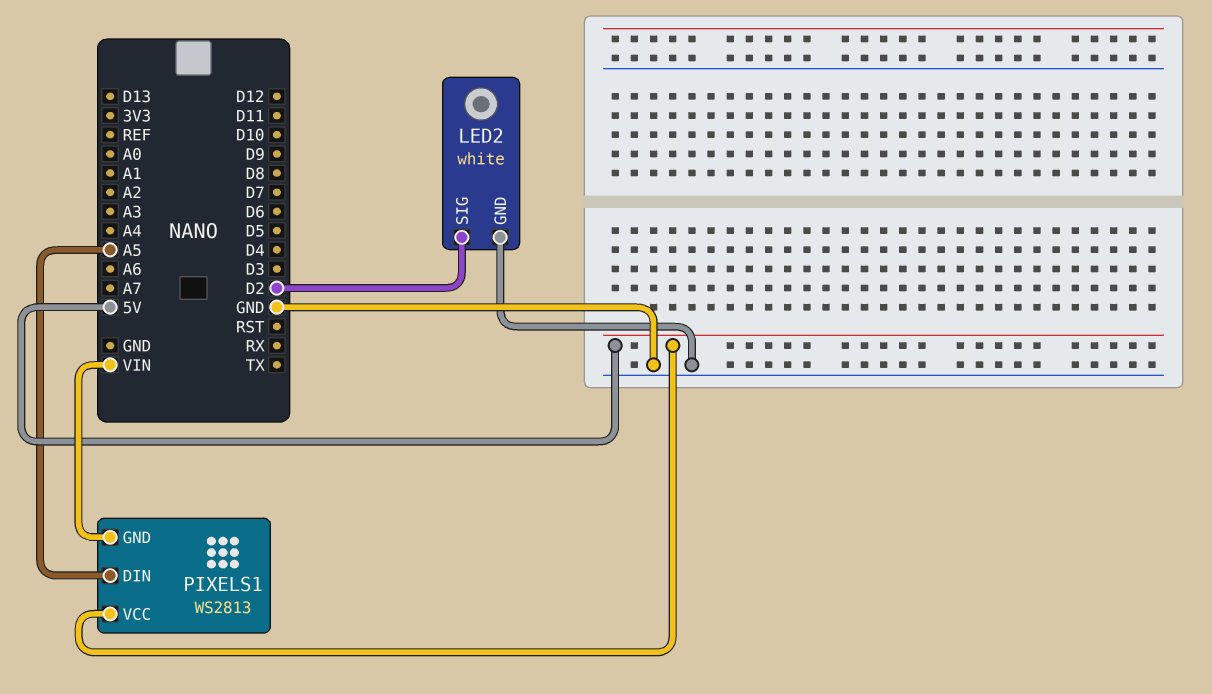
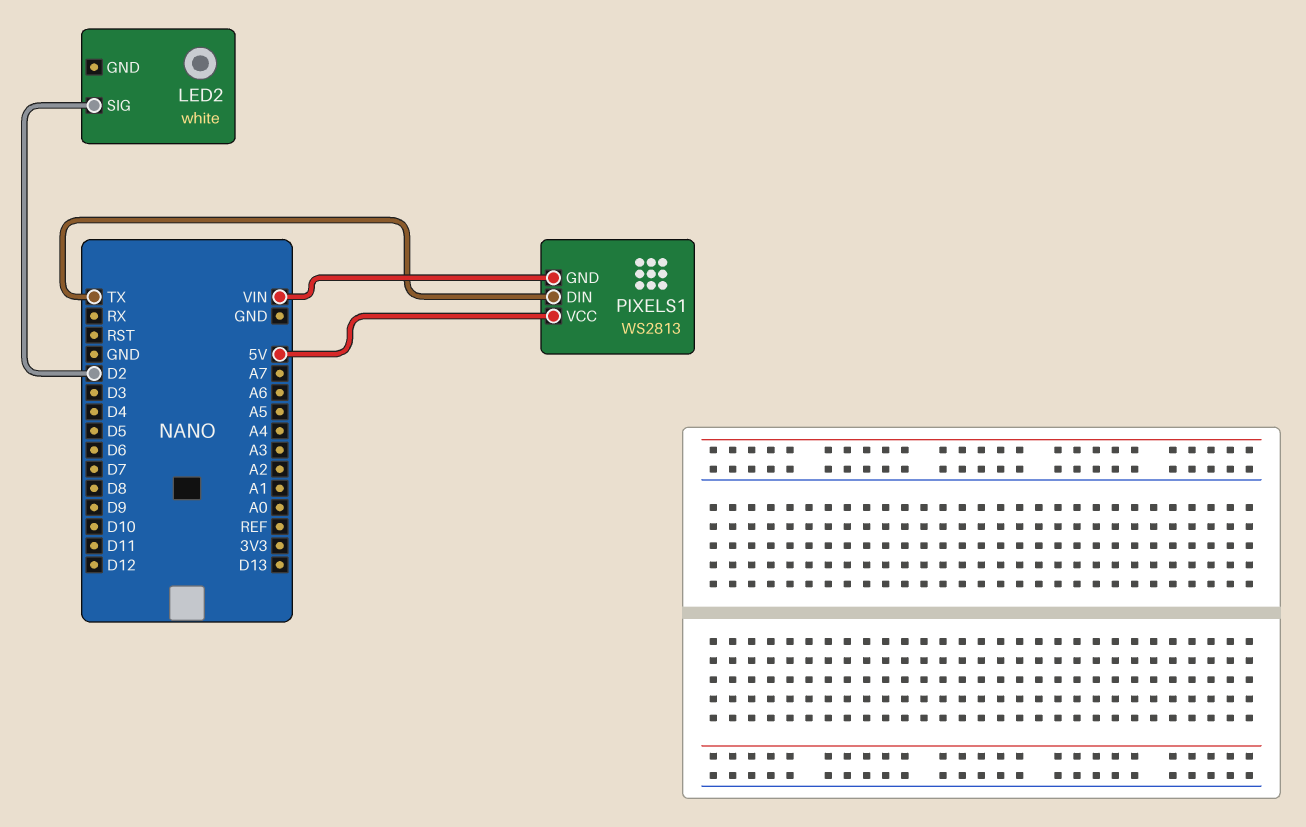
LED2 pin GND: GND -> none
PIXELS1 pin DIN: A5 -> TX

